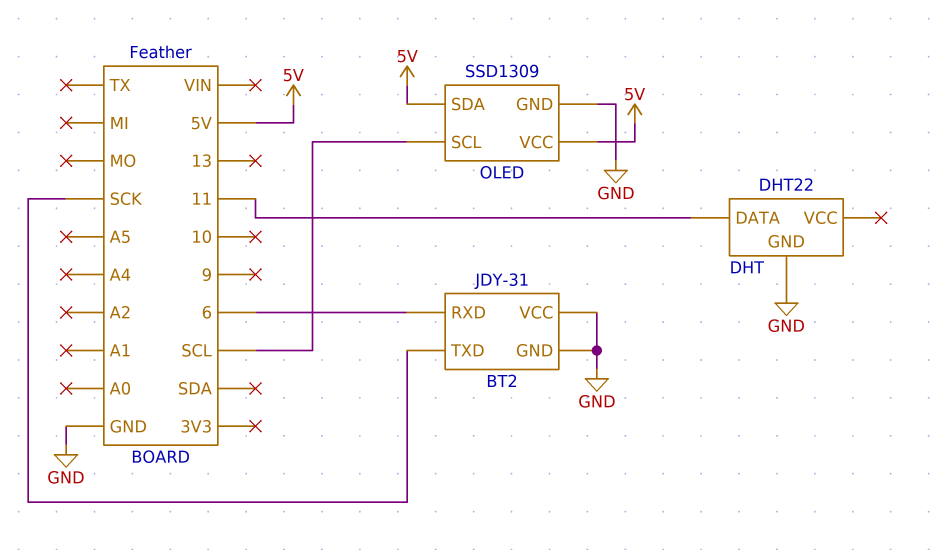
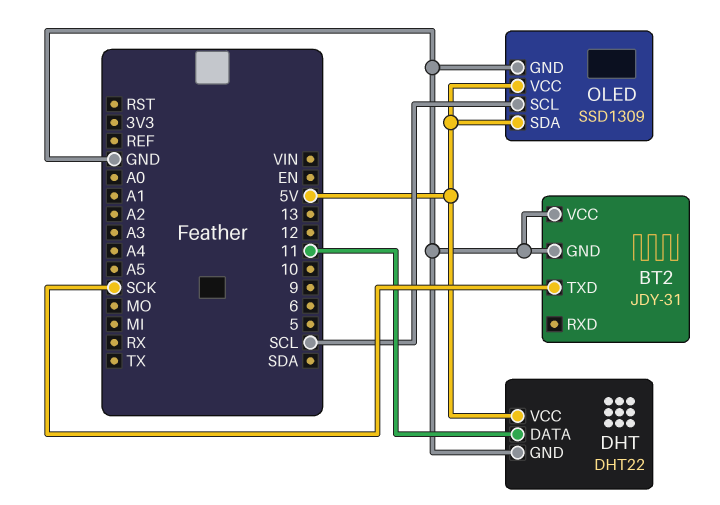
BT2 pin RXD: 6 -> none
DHT pin VCC: none -> 5V

